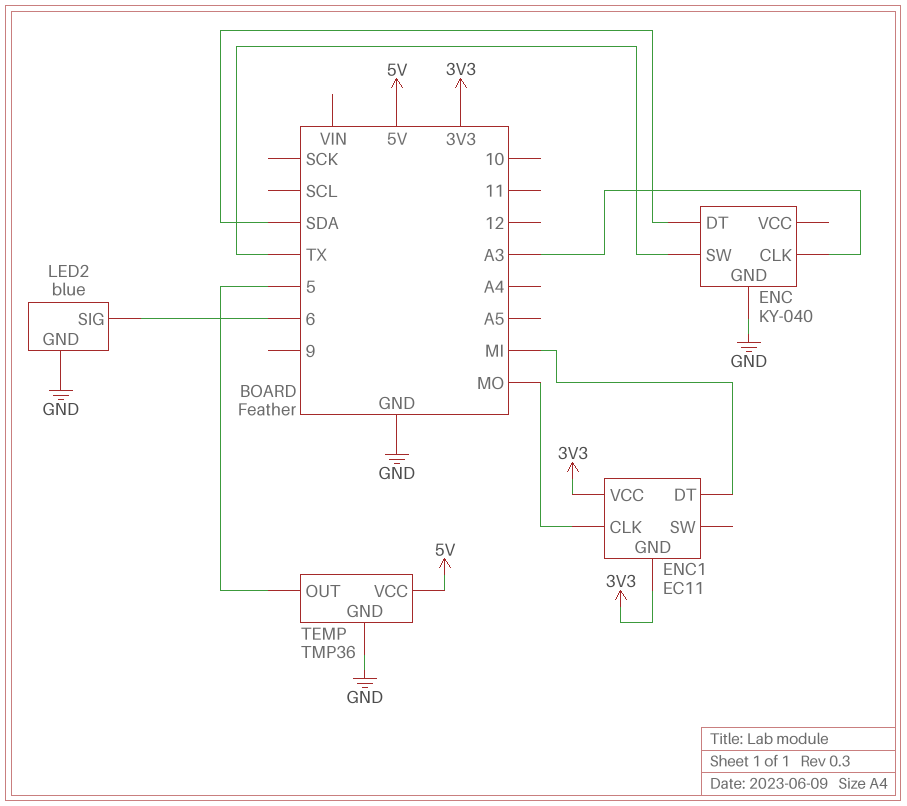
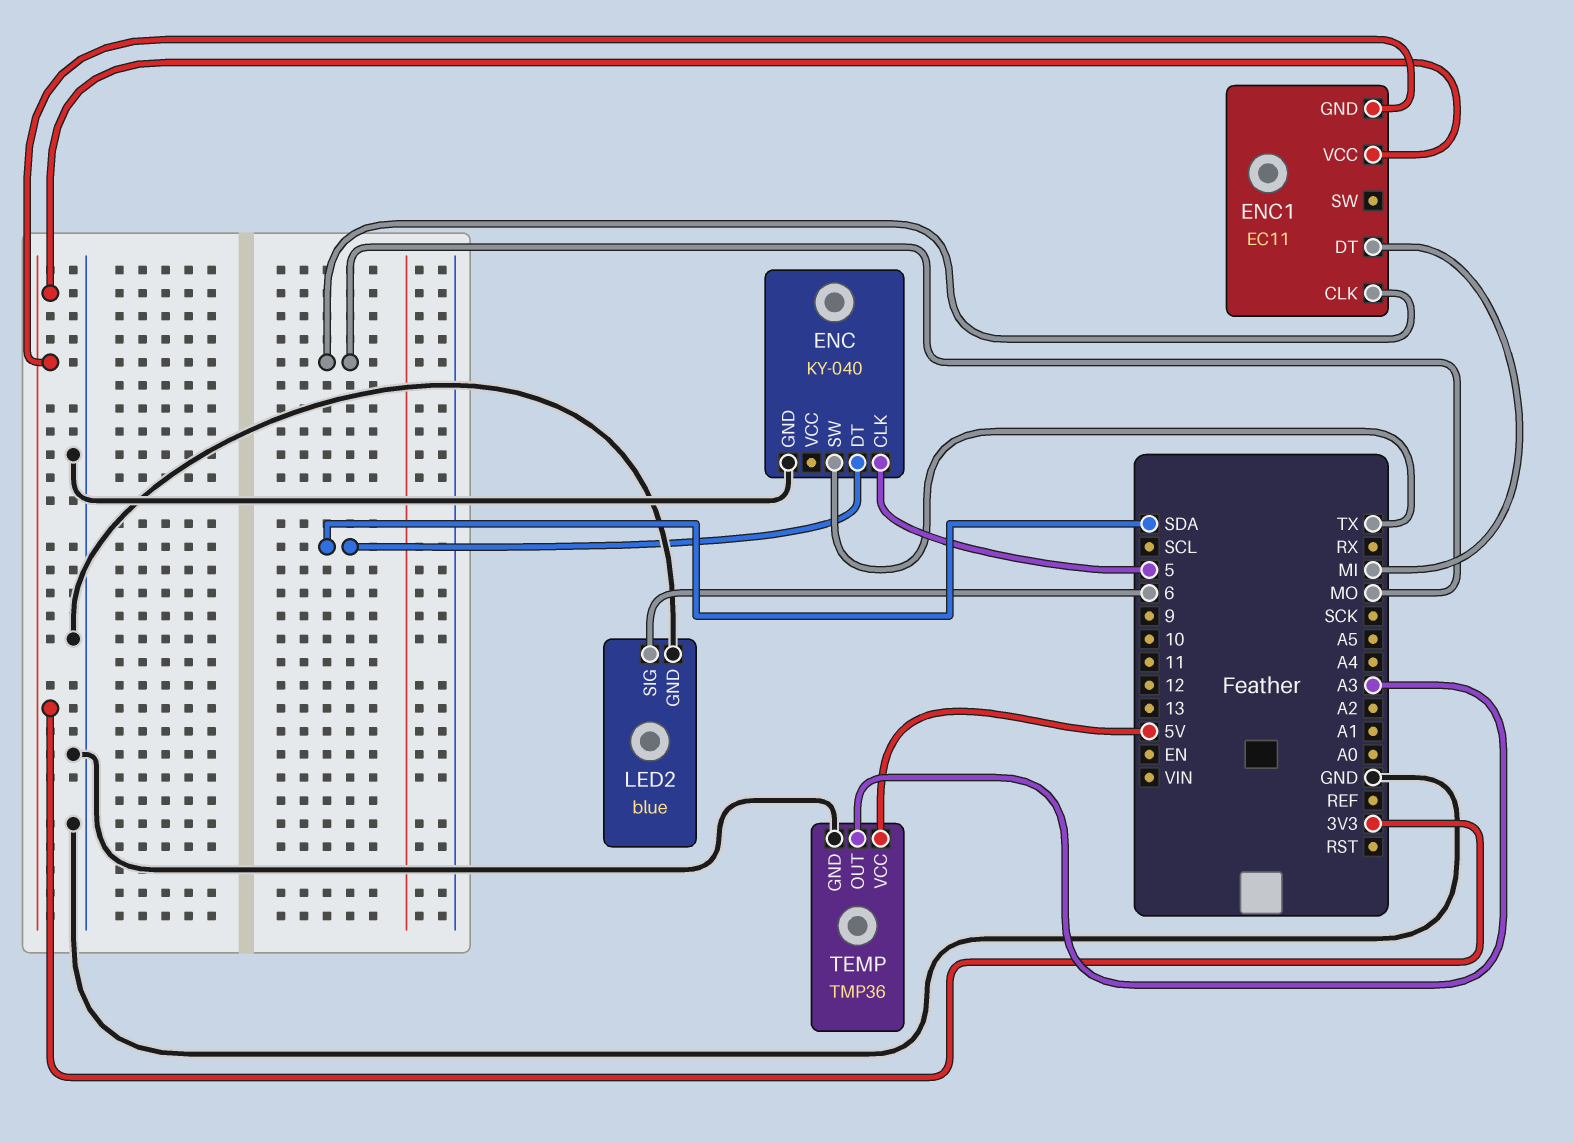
ENC pin CLK: A3 -> 5
TEMP pin OUT: 5 -> A3

